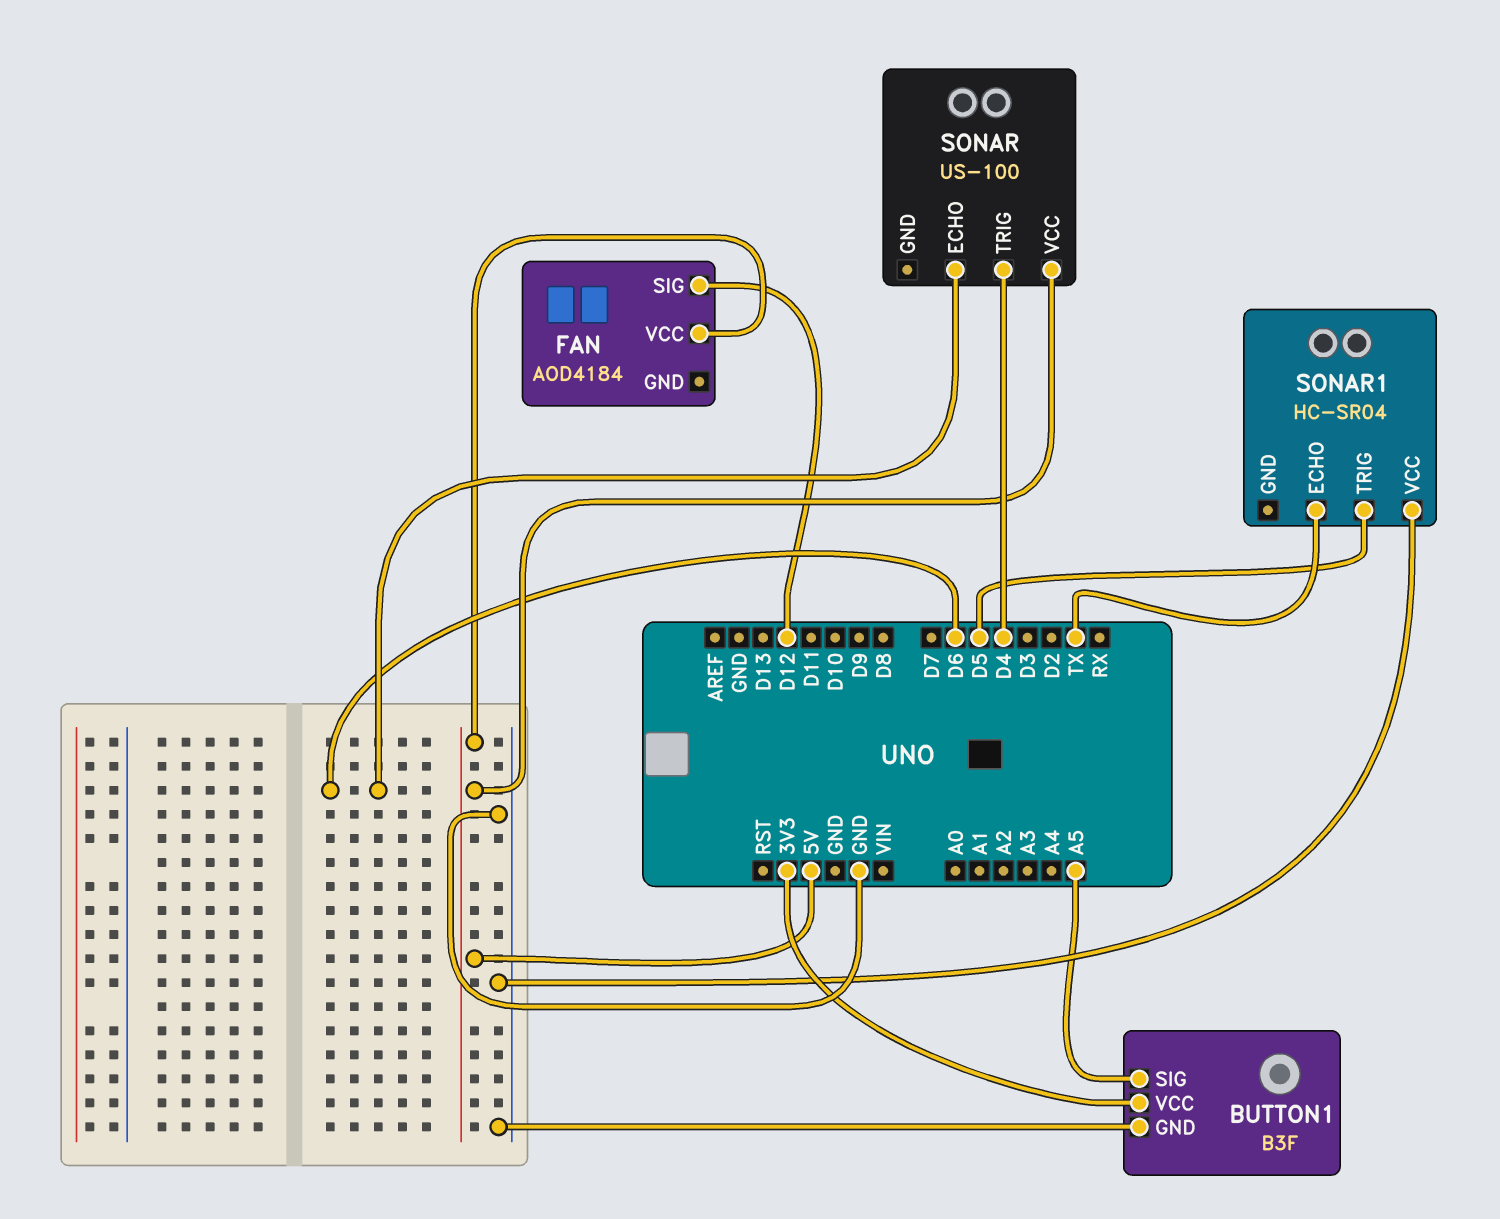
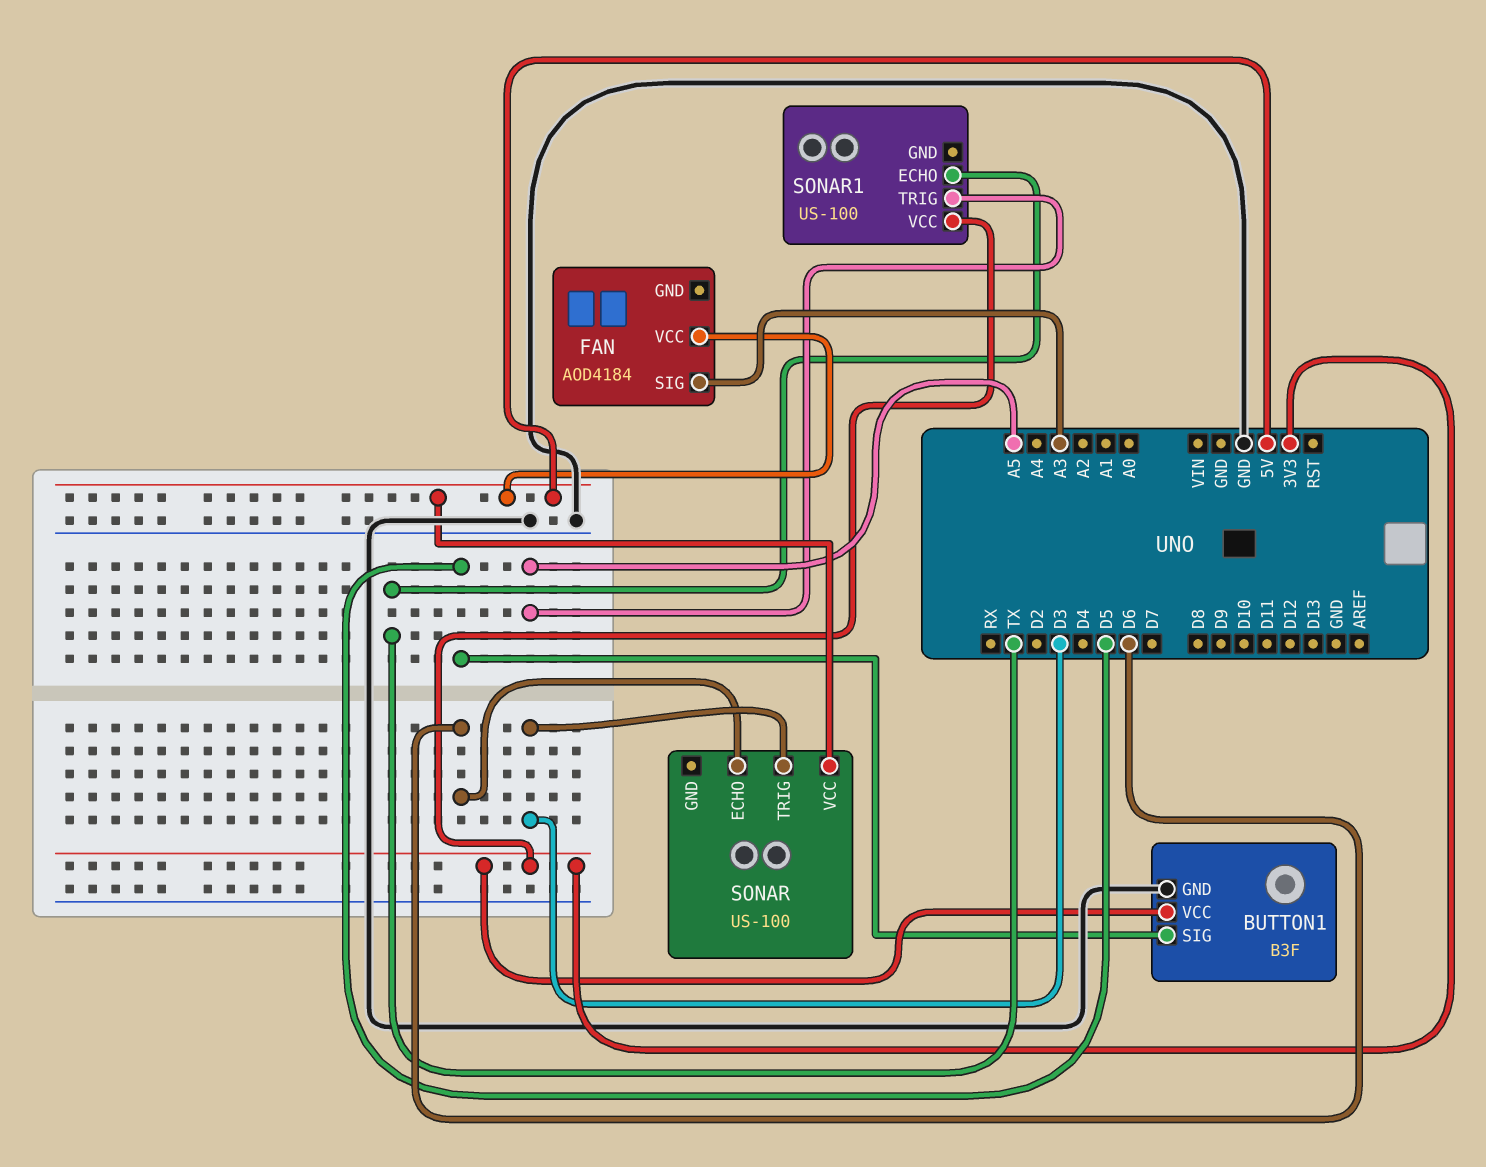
BUTTON1 pin SIG: A5 -> D5
FAN pin SIG: D12 -> A3
SONAR pin TRIG: D4 -> D3
SONAR1: HC-SR04 -> US-100
SONAR1 pin TRIG: D5 -> A5
SONAR1 pin VCC: GND -> 3V3

